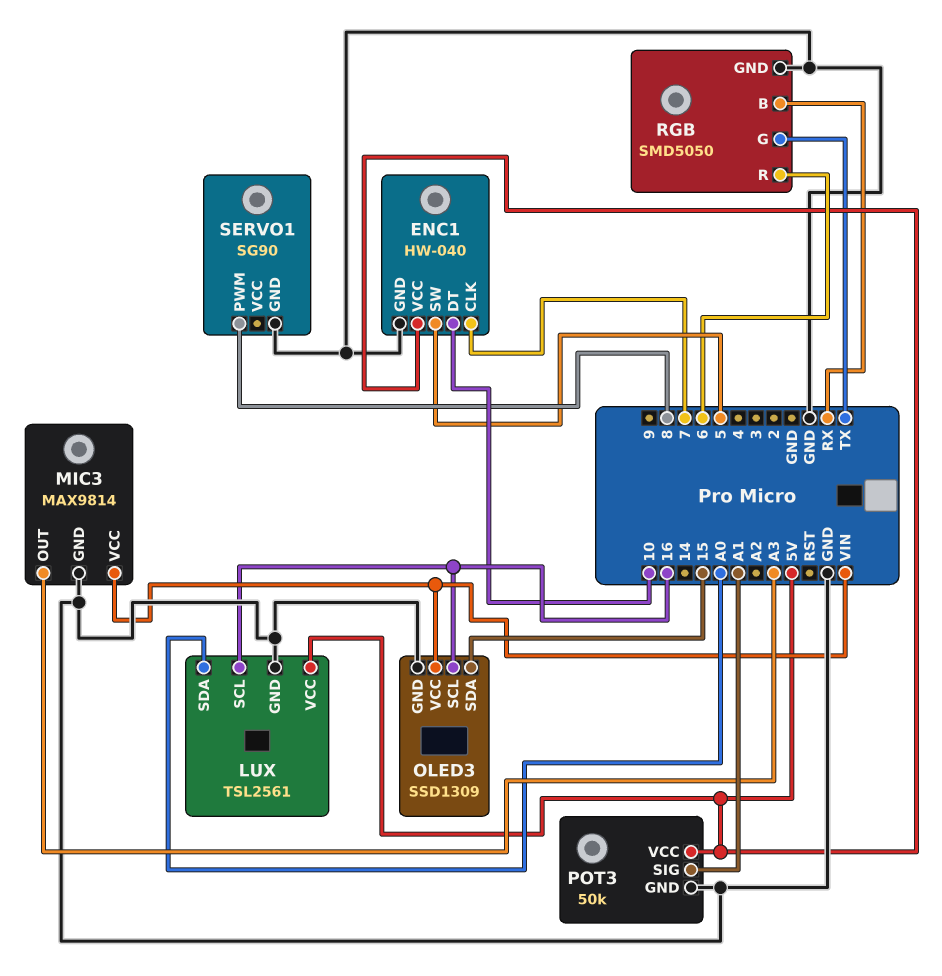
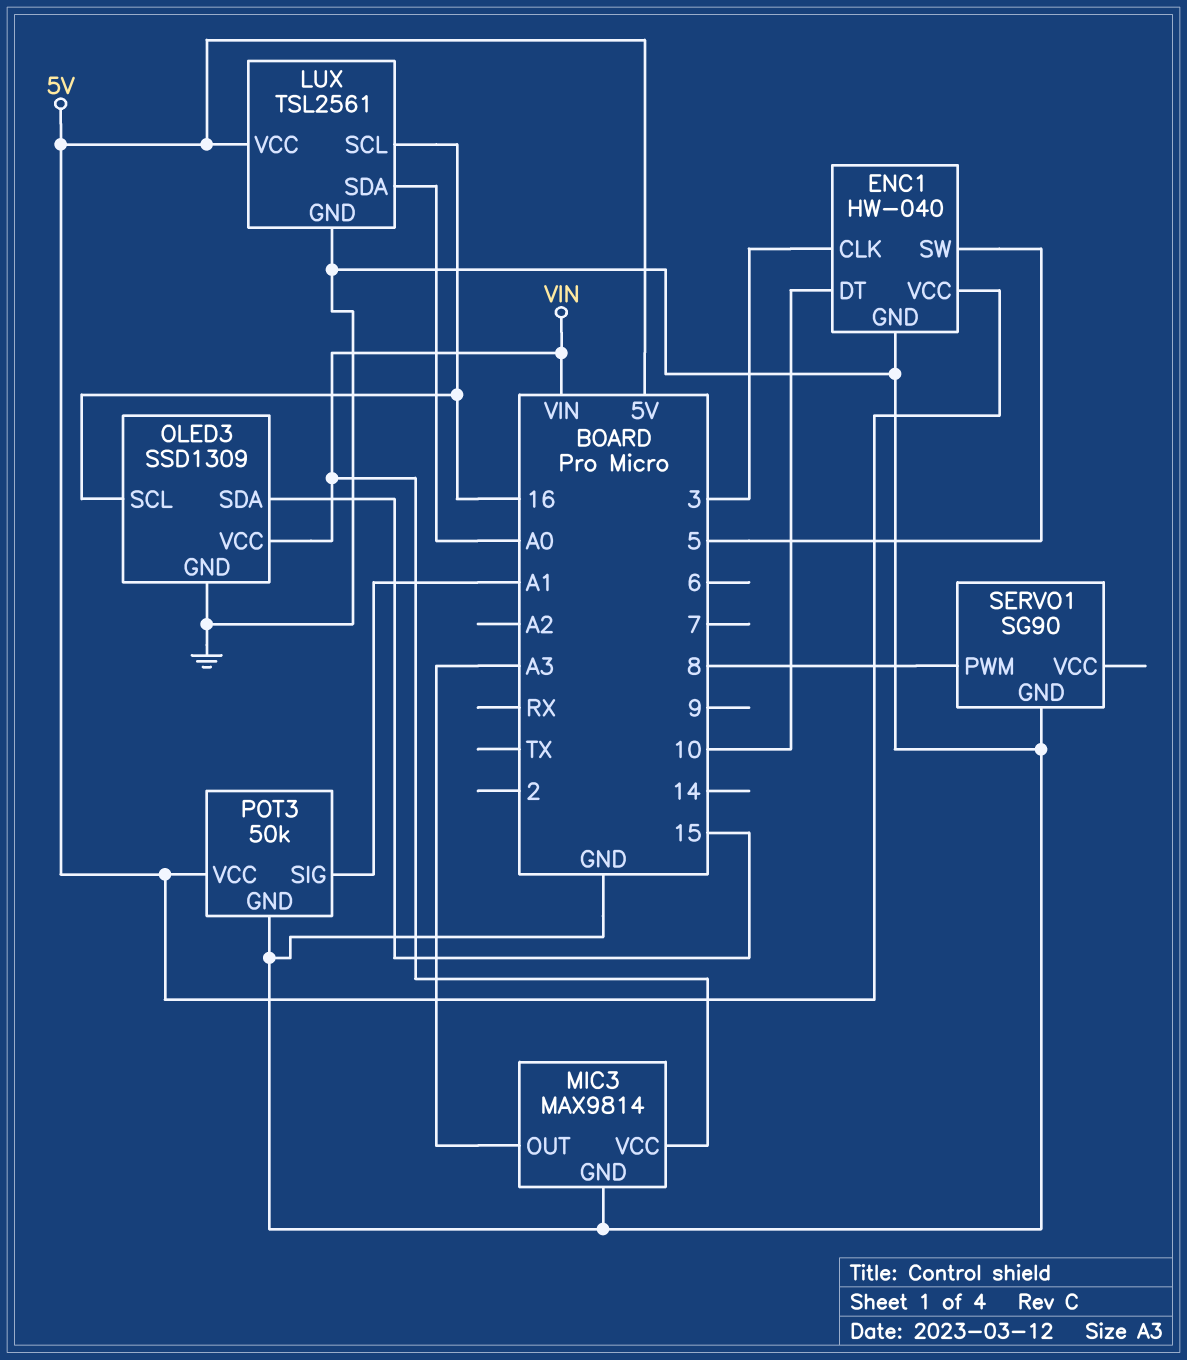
ENC1 pin CLK: 7 -> 3
RGB: SMD5050 -> none
RGB pin B: RX -> none
RGB pin G: TX -> none
RGB pin GND: GND -> none
RGB pin R: 6 -> none

